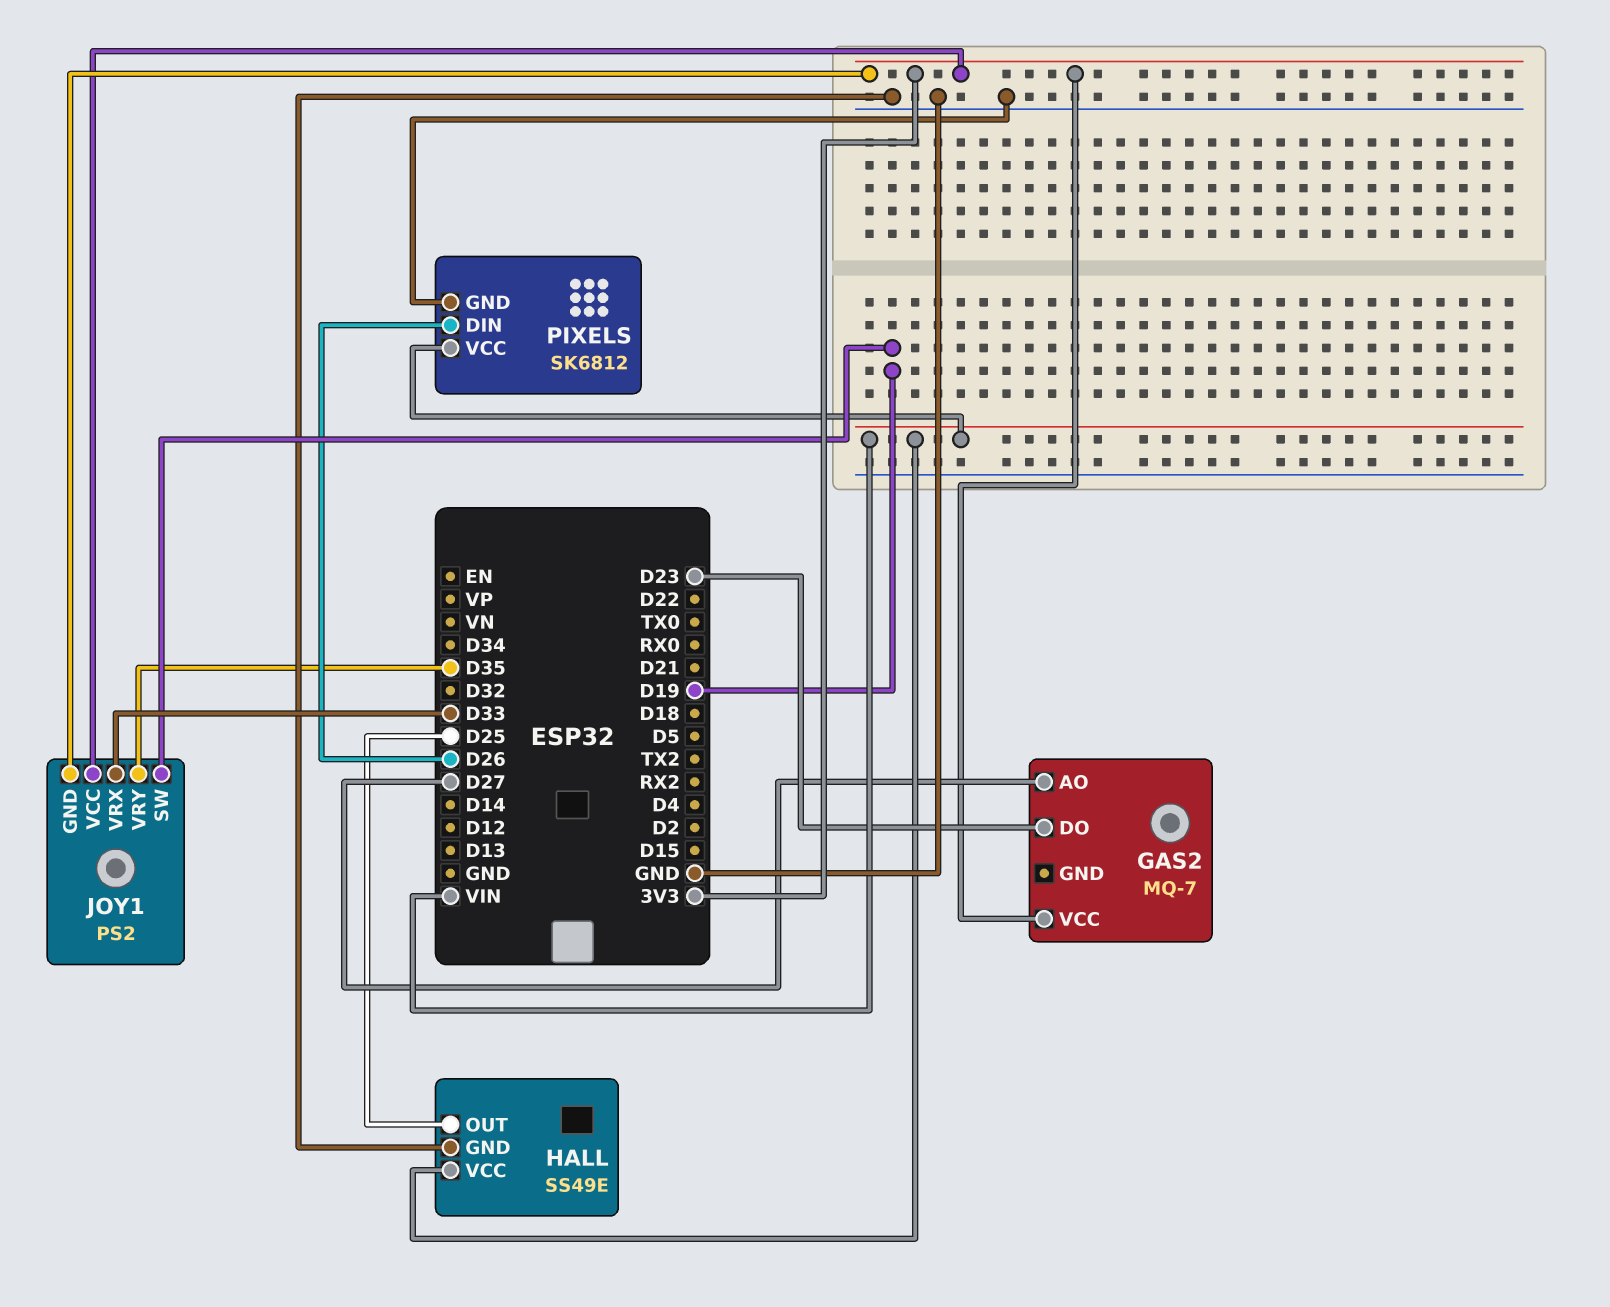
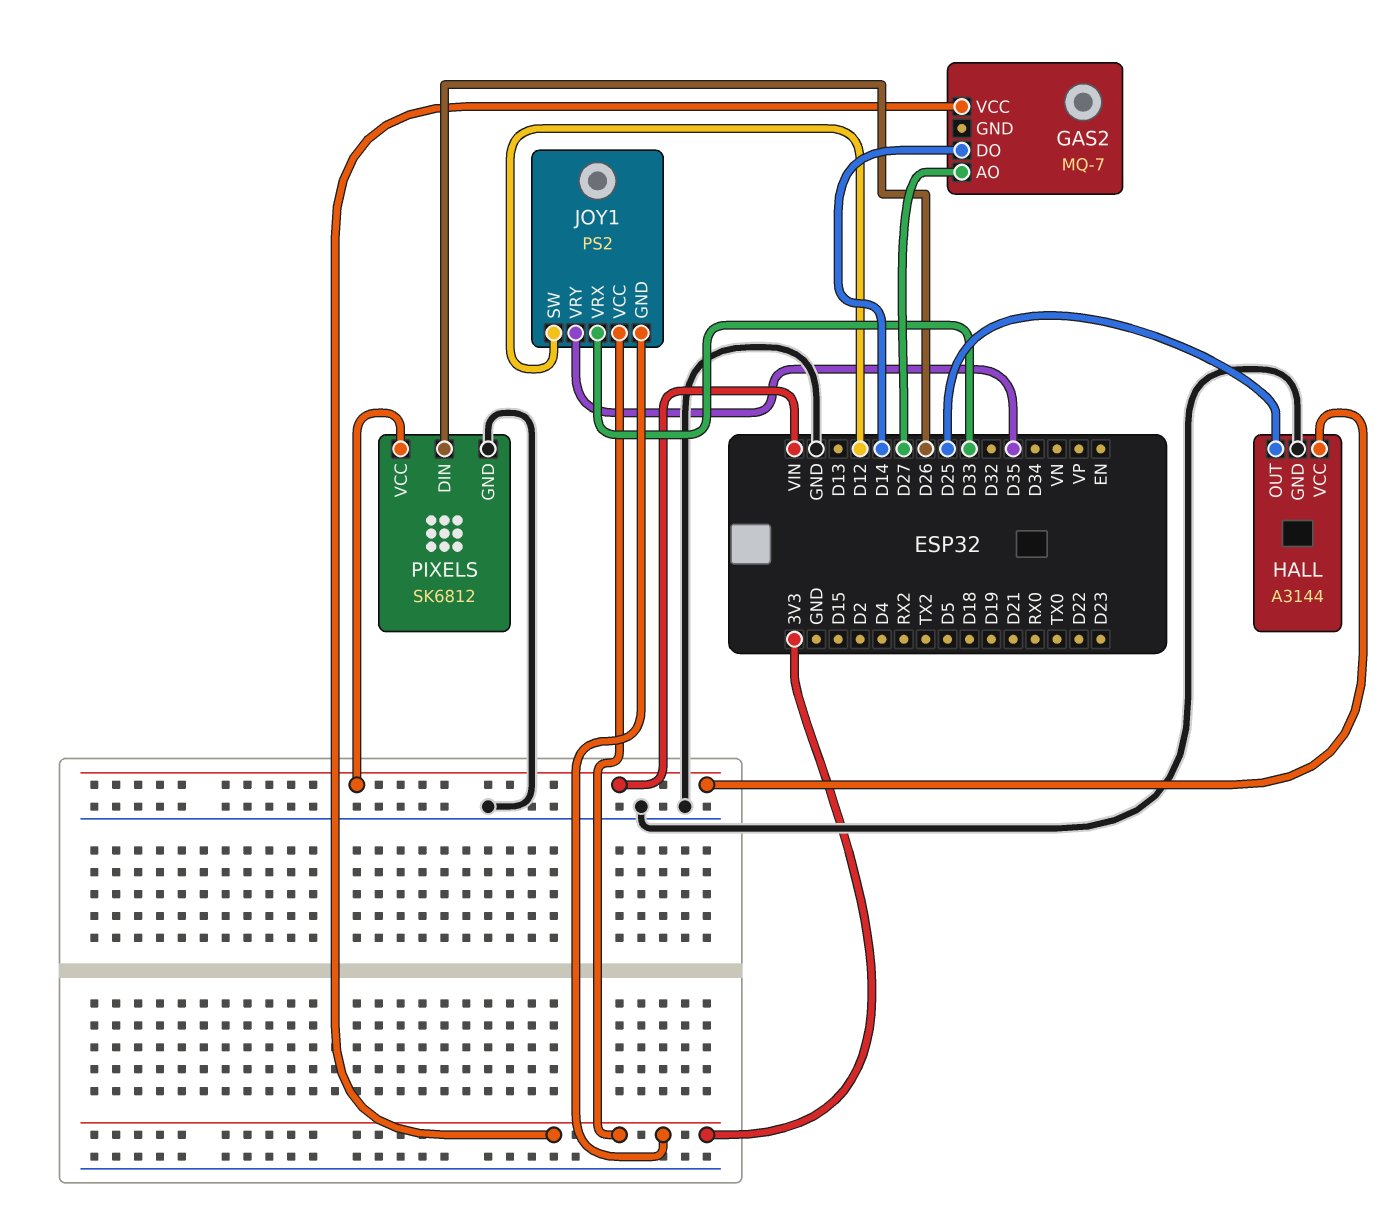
GAS2 pin DO: D23 -> D14
HALL: SS49E -> A3144
JOY1 pin SW: D19 -> D12

